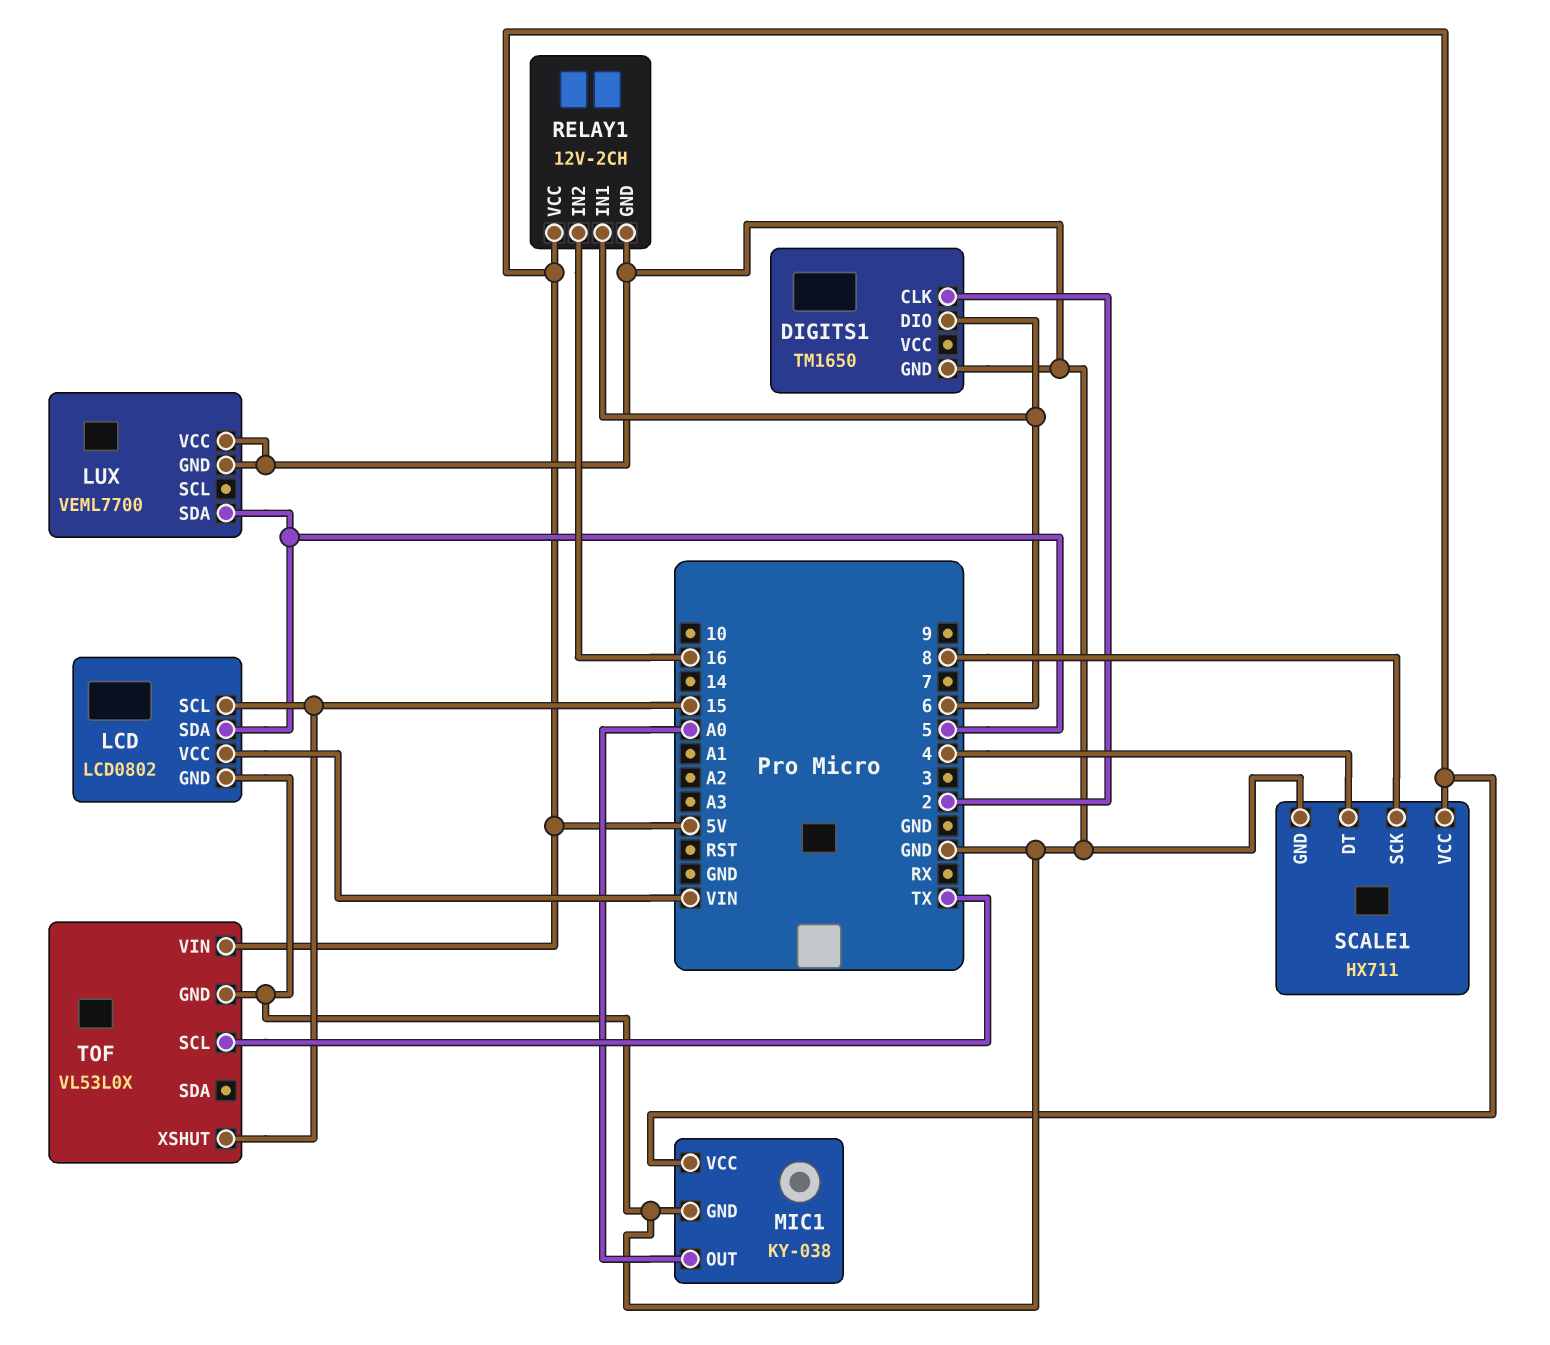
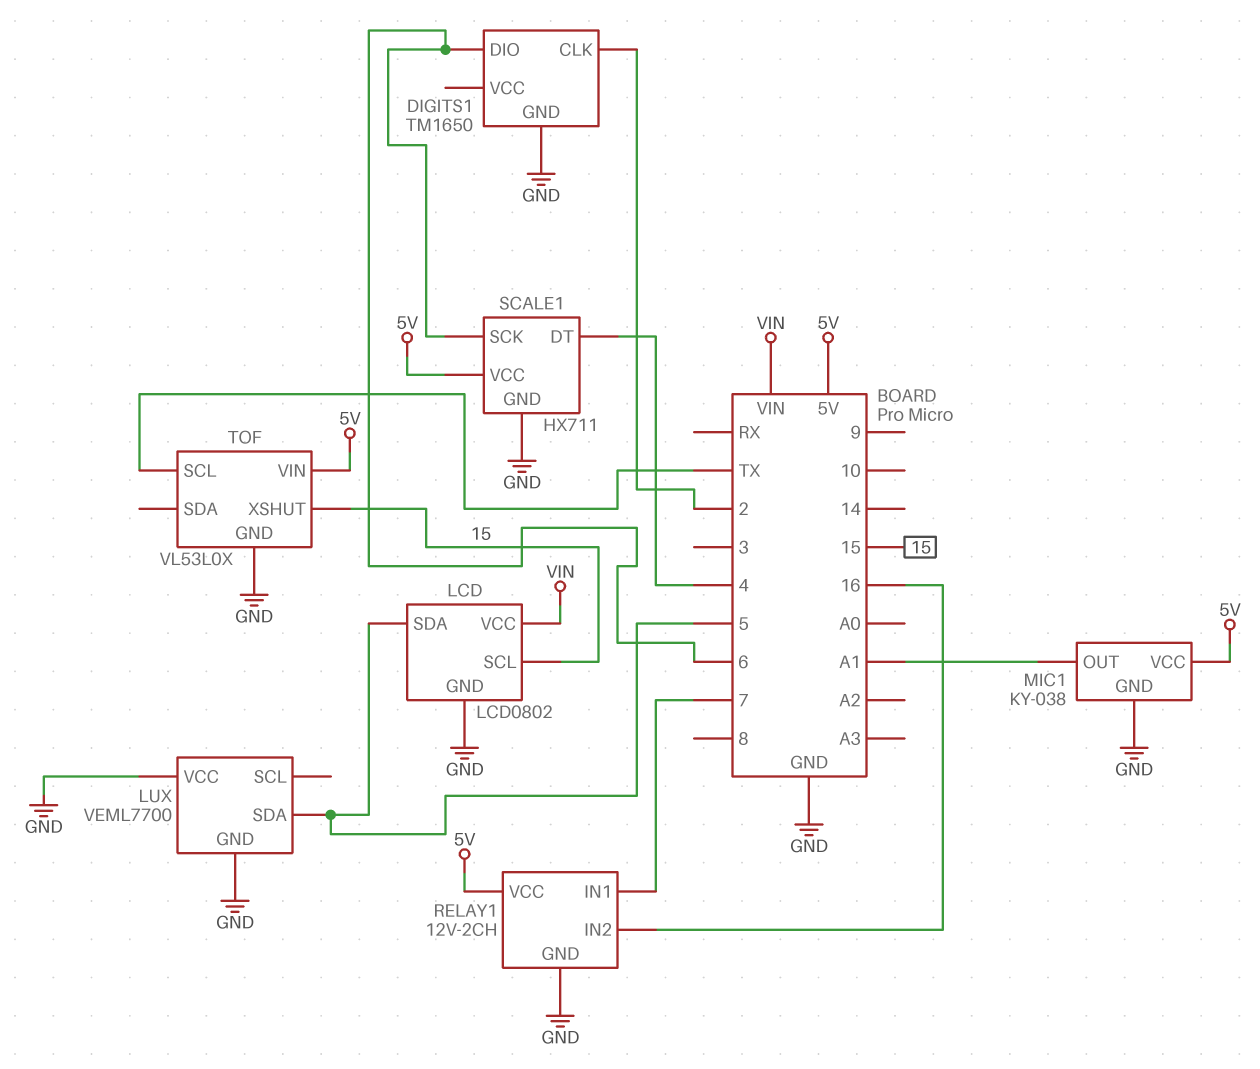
MIC1 pin OUT: A0 -> A1
RELAY1 pin IN1: 6 -> 7
SCALE1 pin SCK: 8 -> 6

